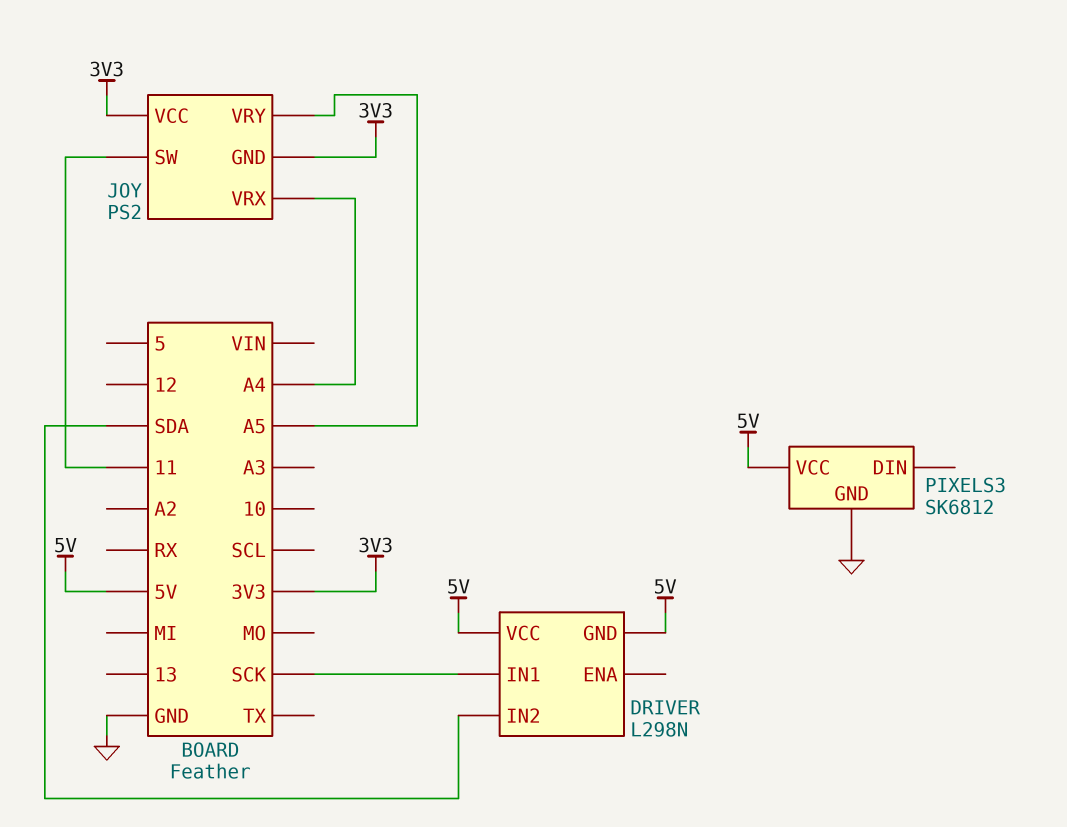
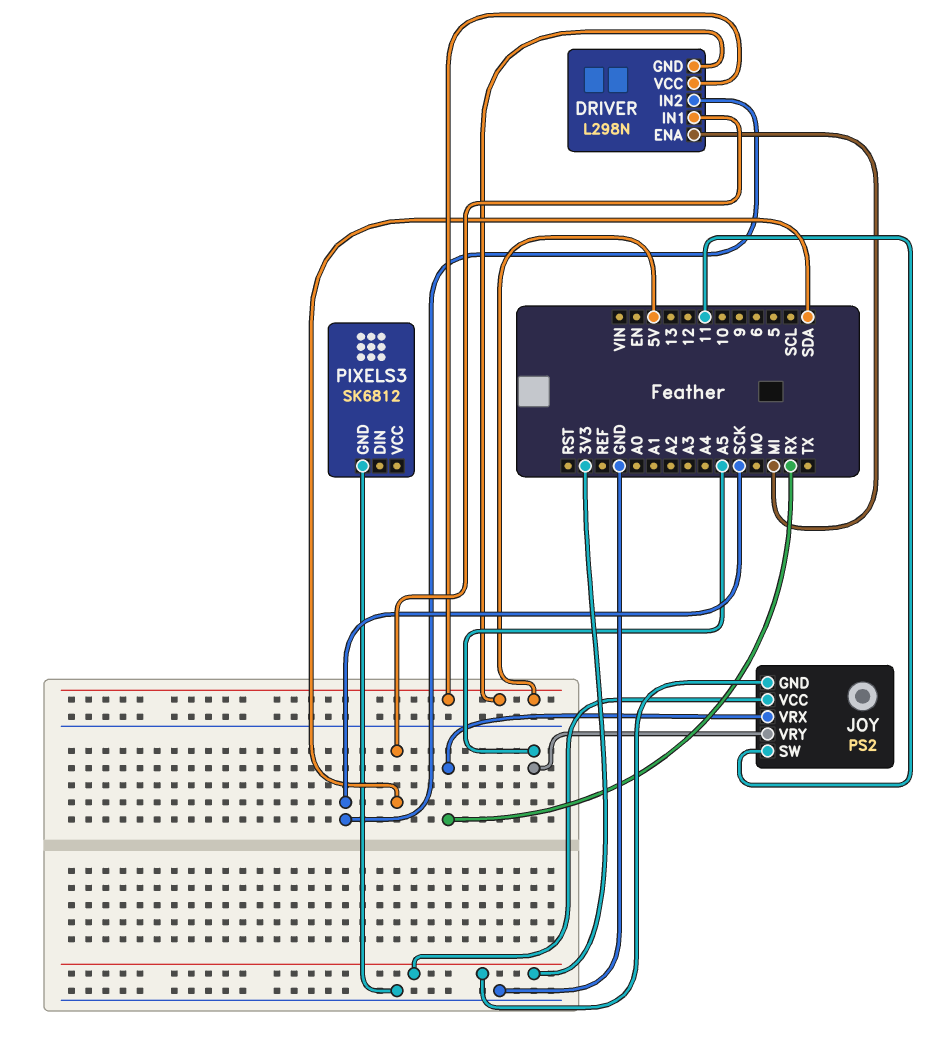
DRIVER pin ENA: none -> MI
DRIVER pin IN1: SCK -> SDA
DRIVER pin IN2: SDA -> SCK
JOY pin VRX: A4 -> RX
PIXELS3 pin VCC: 5V -> none

